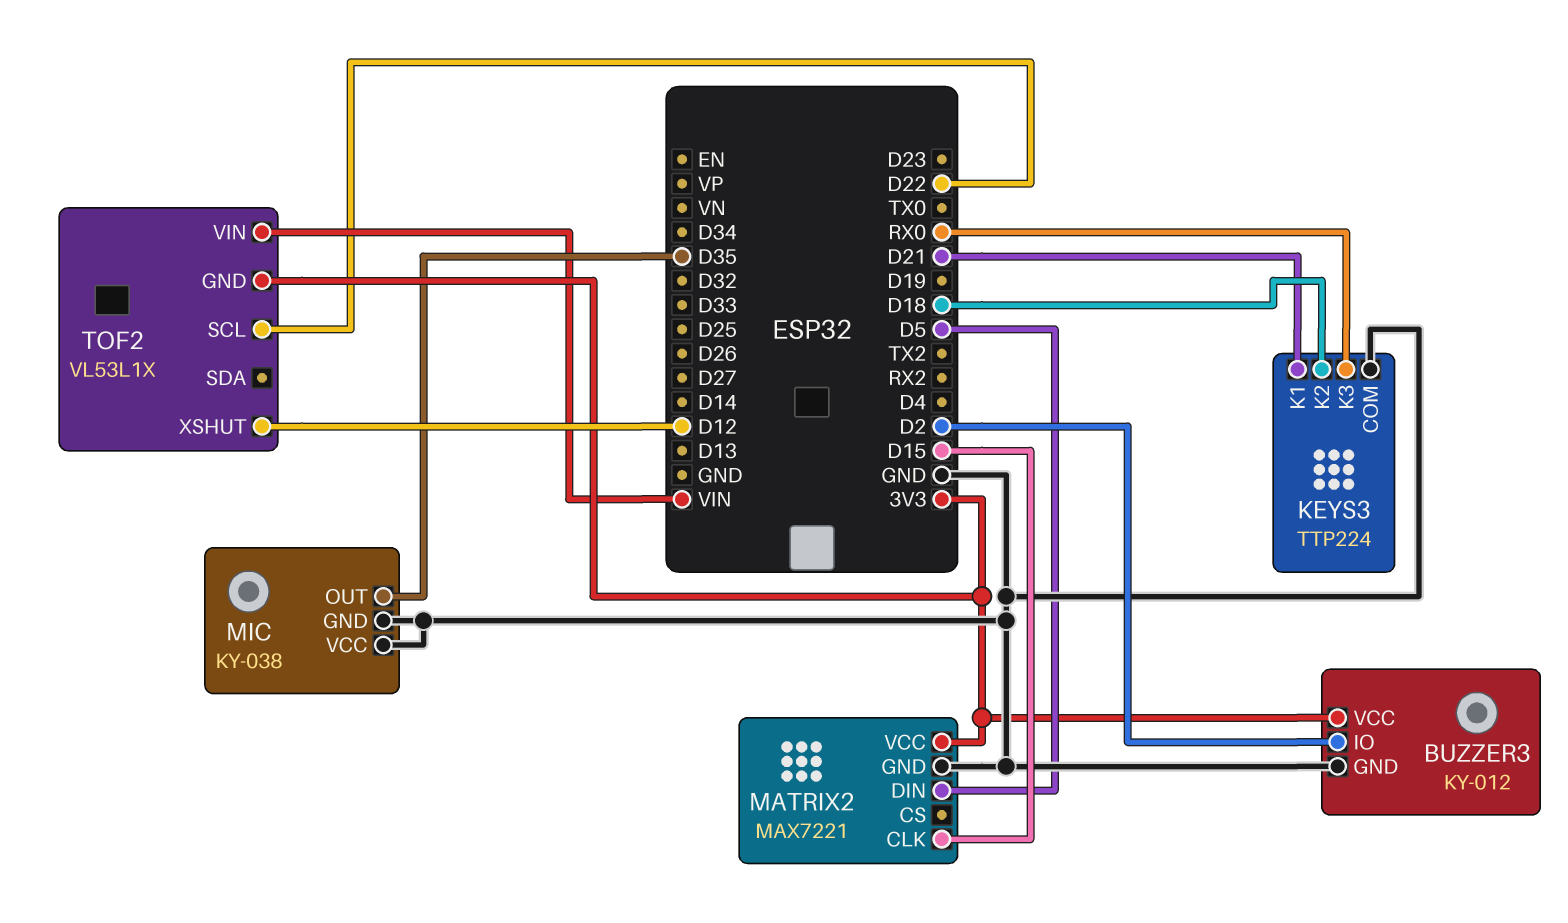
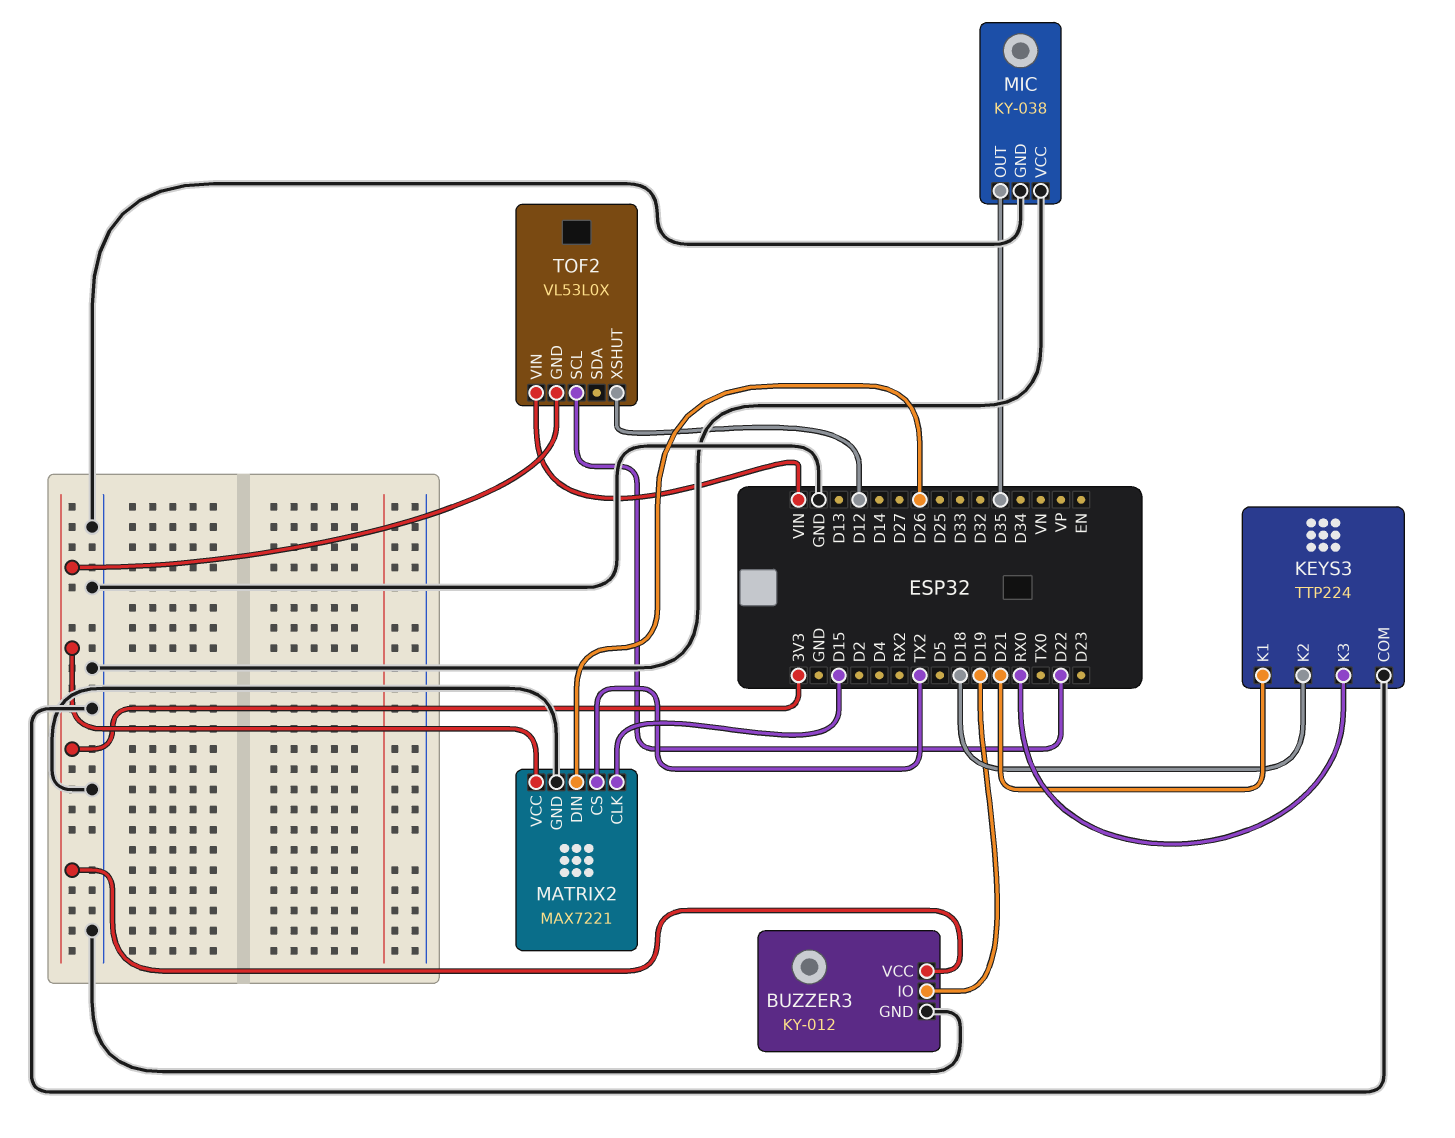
BUZZER3 pin IO: D2 -> D19
MATRIX2 pin CS: none -> TX2
MATRIX2 pin DIN: D5 -> D26
TOF2: VL53L1X -> VL53L0X

